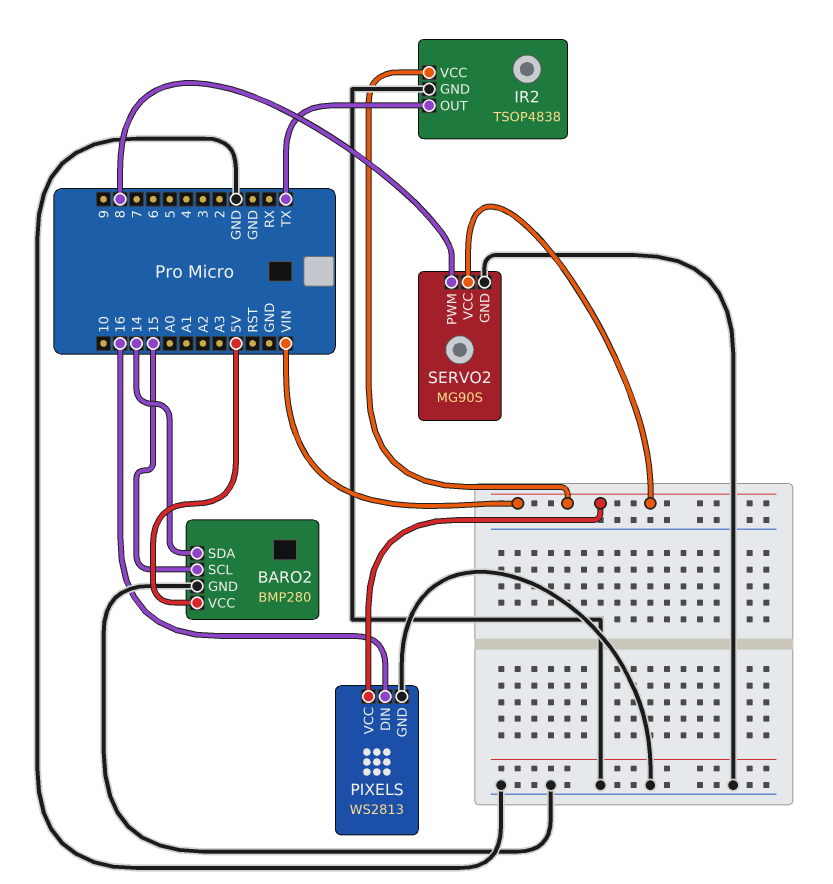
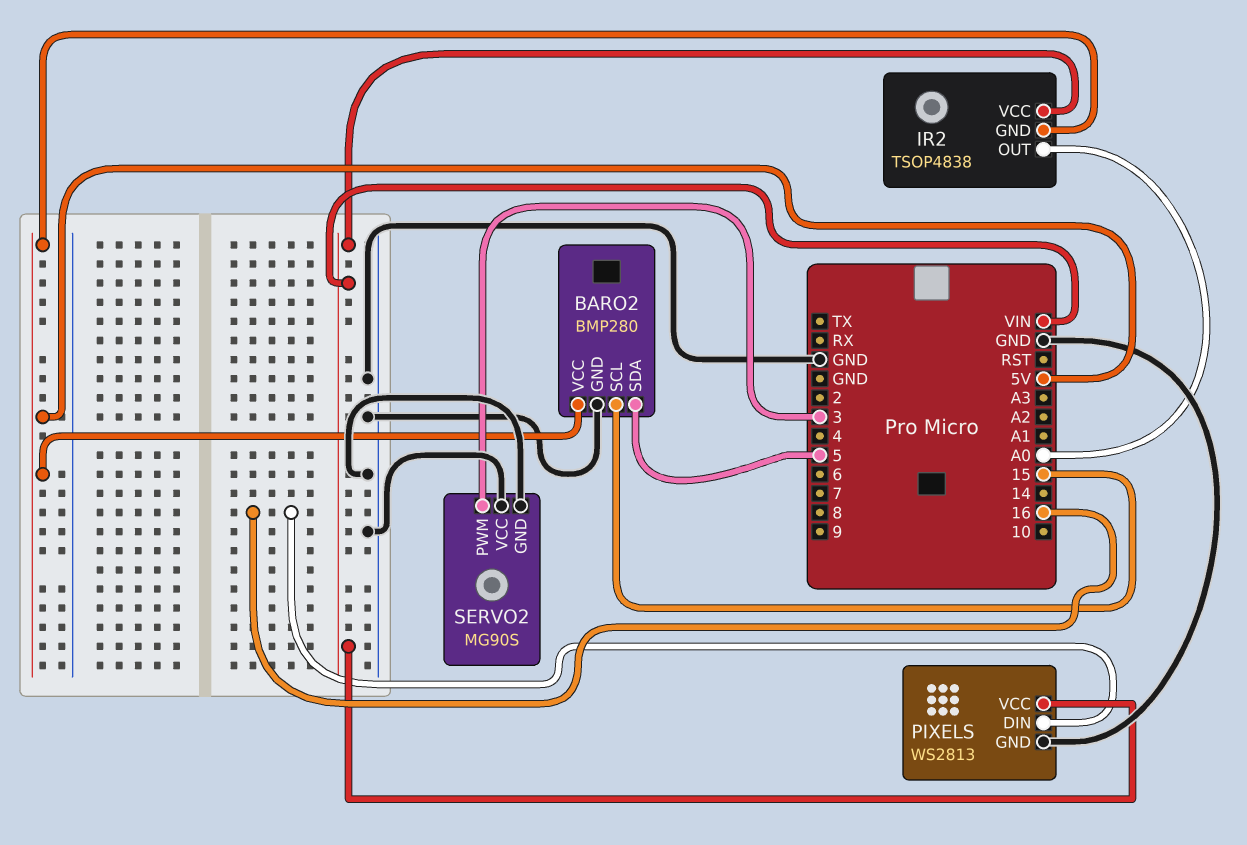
BARO2 pin SDA: 14 -> 5
IR2 pin GND: GND -> 5V
IR2 pin OUT: TX -> A0
SERVO2 pin PWM: 8 -> 3
SERVO2 pin VCC: VIN -> GND

